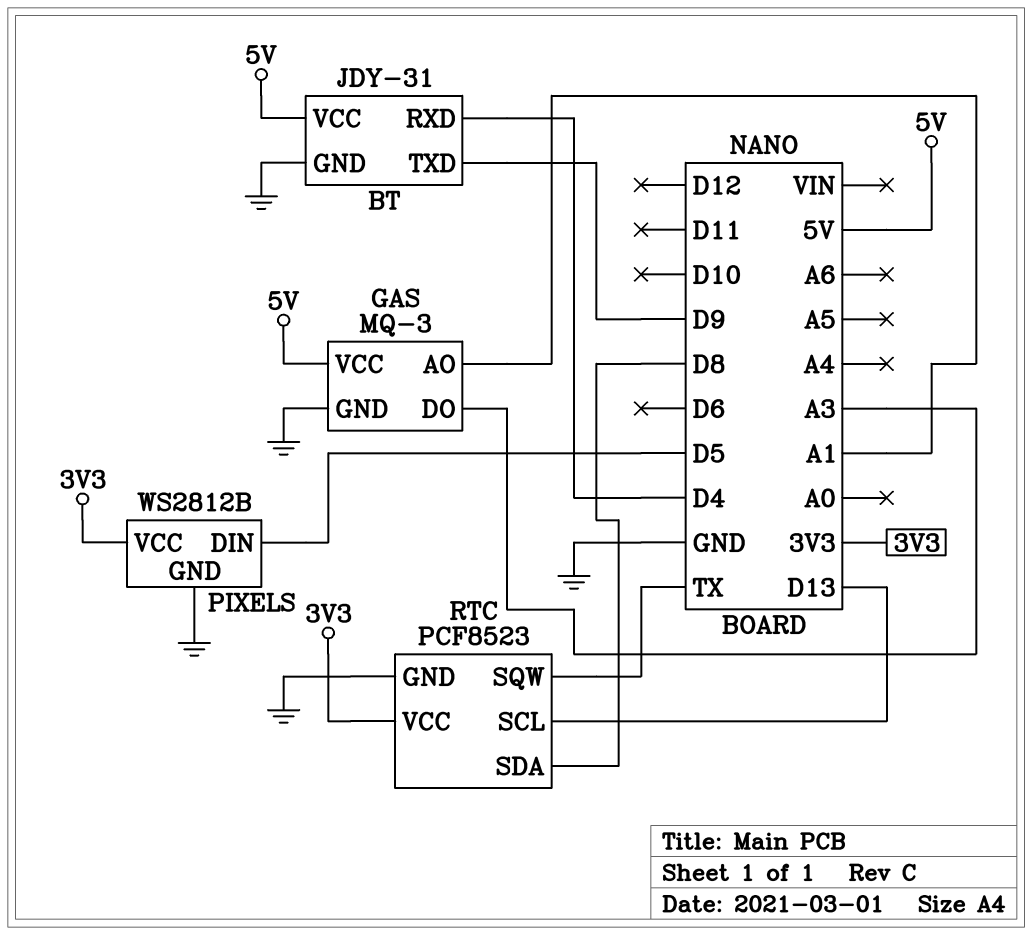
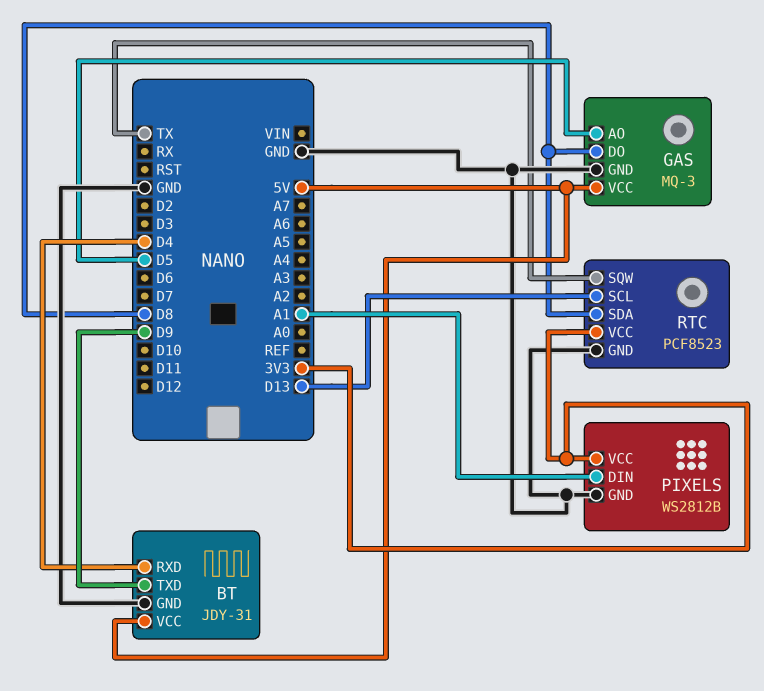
GAS pin AO: A1 -> D5
GAS pin DO: A3 -> D8
PIXELS pin DIN: D5 -> A1

